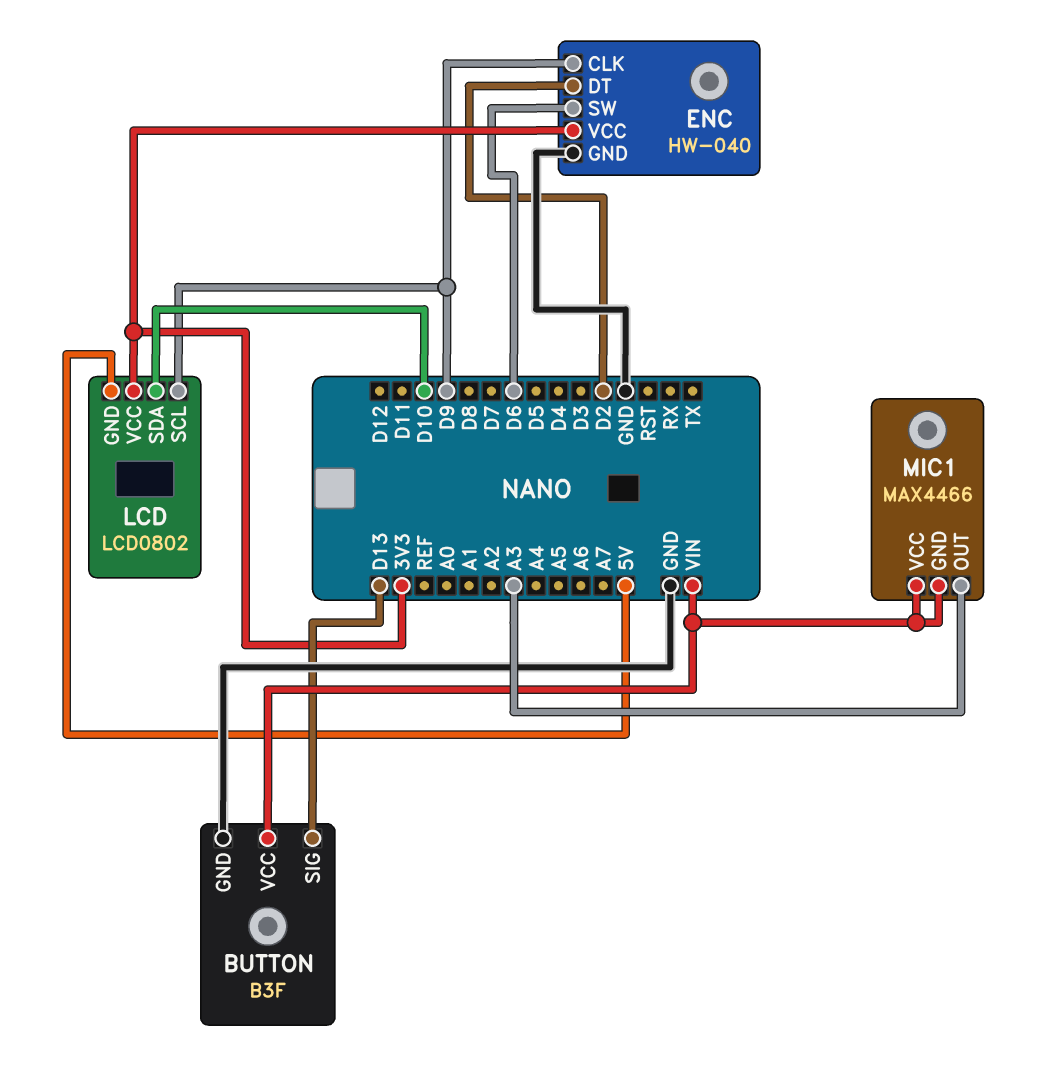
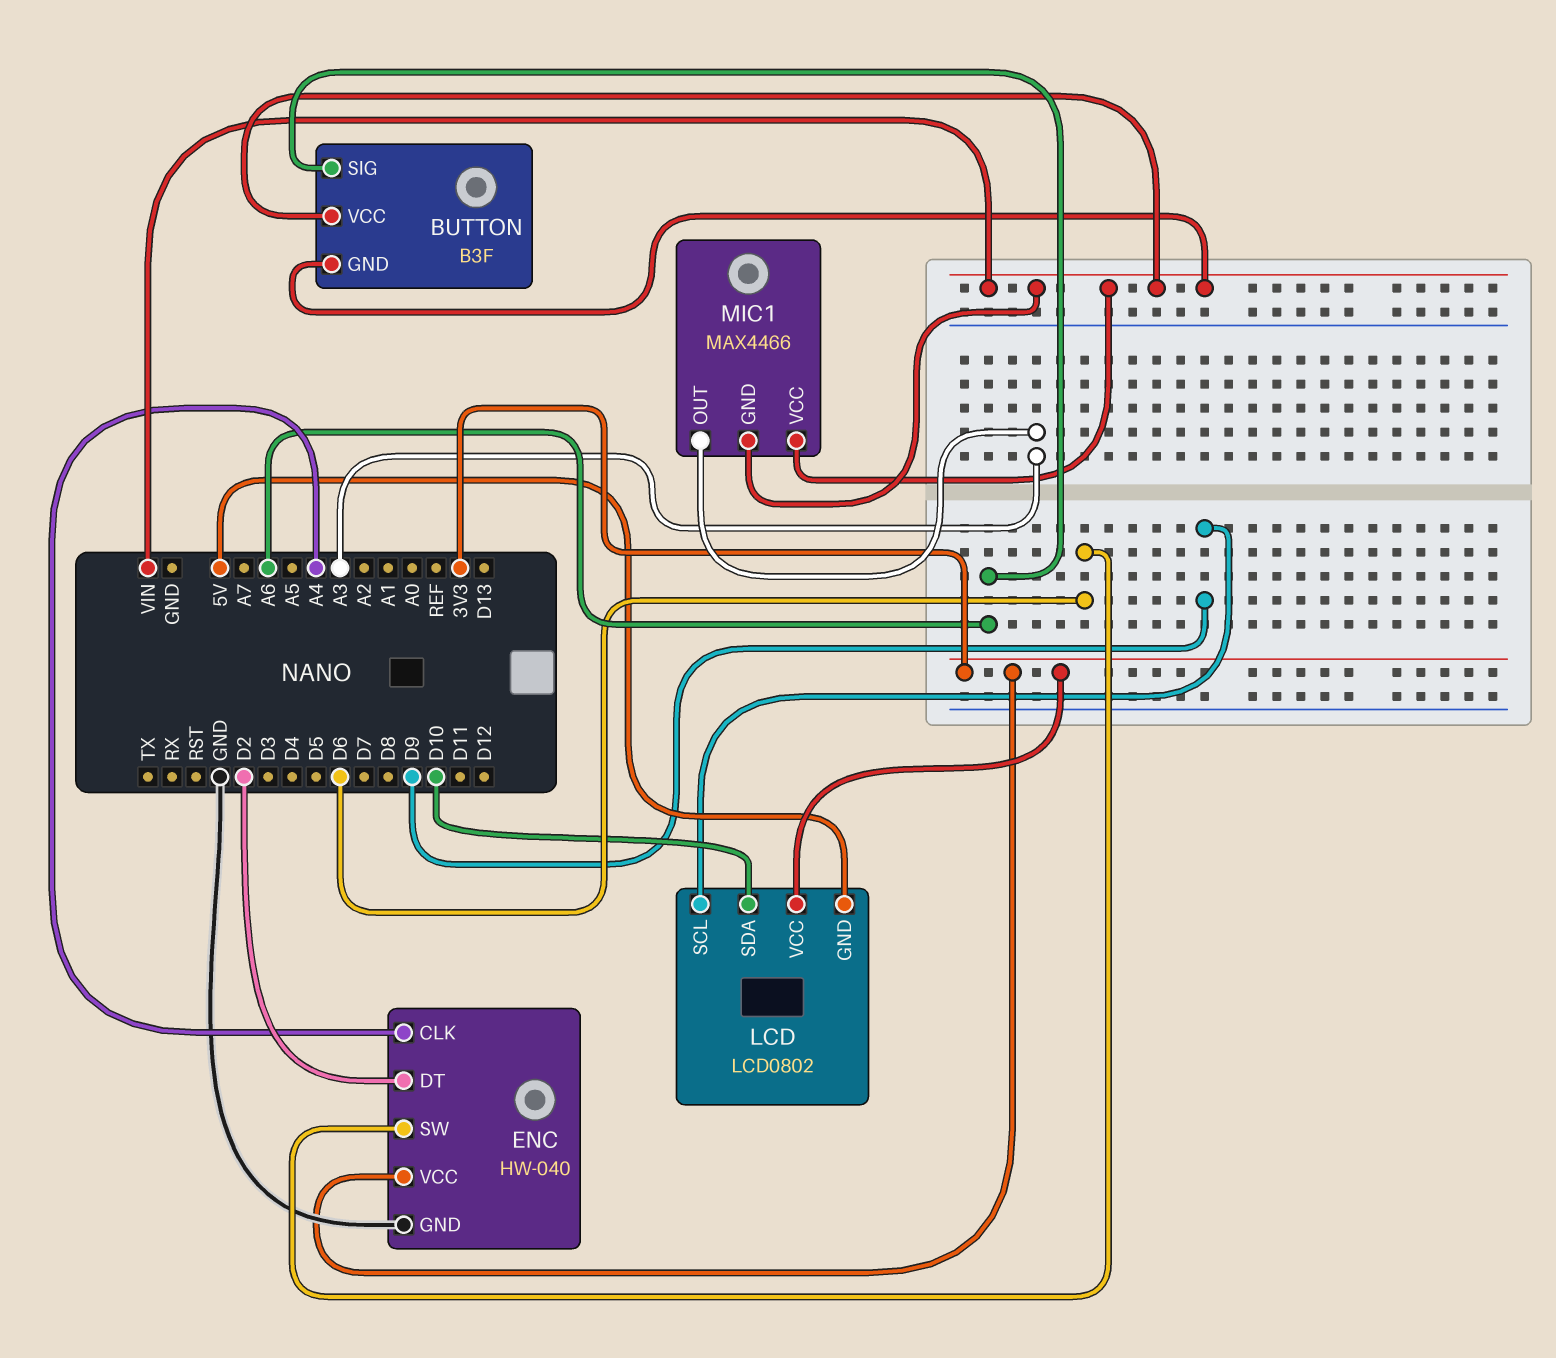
BUTTON pin GND: GND -> VIN
BUTTON pin SIG: D13 -> A6
ENC pin CLK: D9 -> A4

